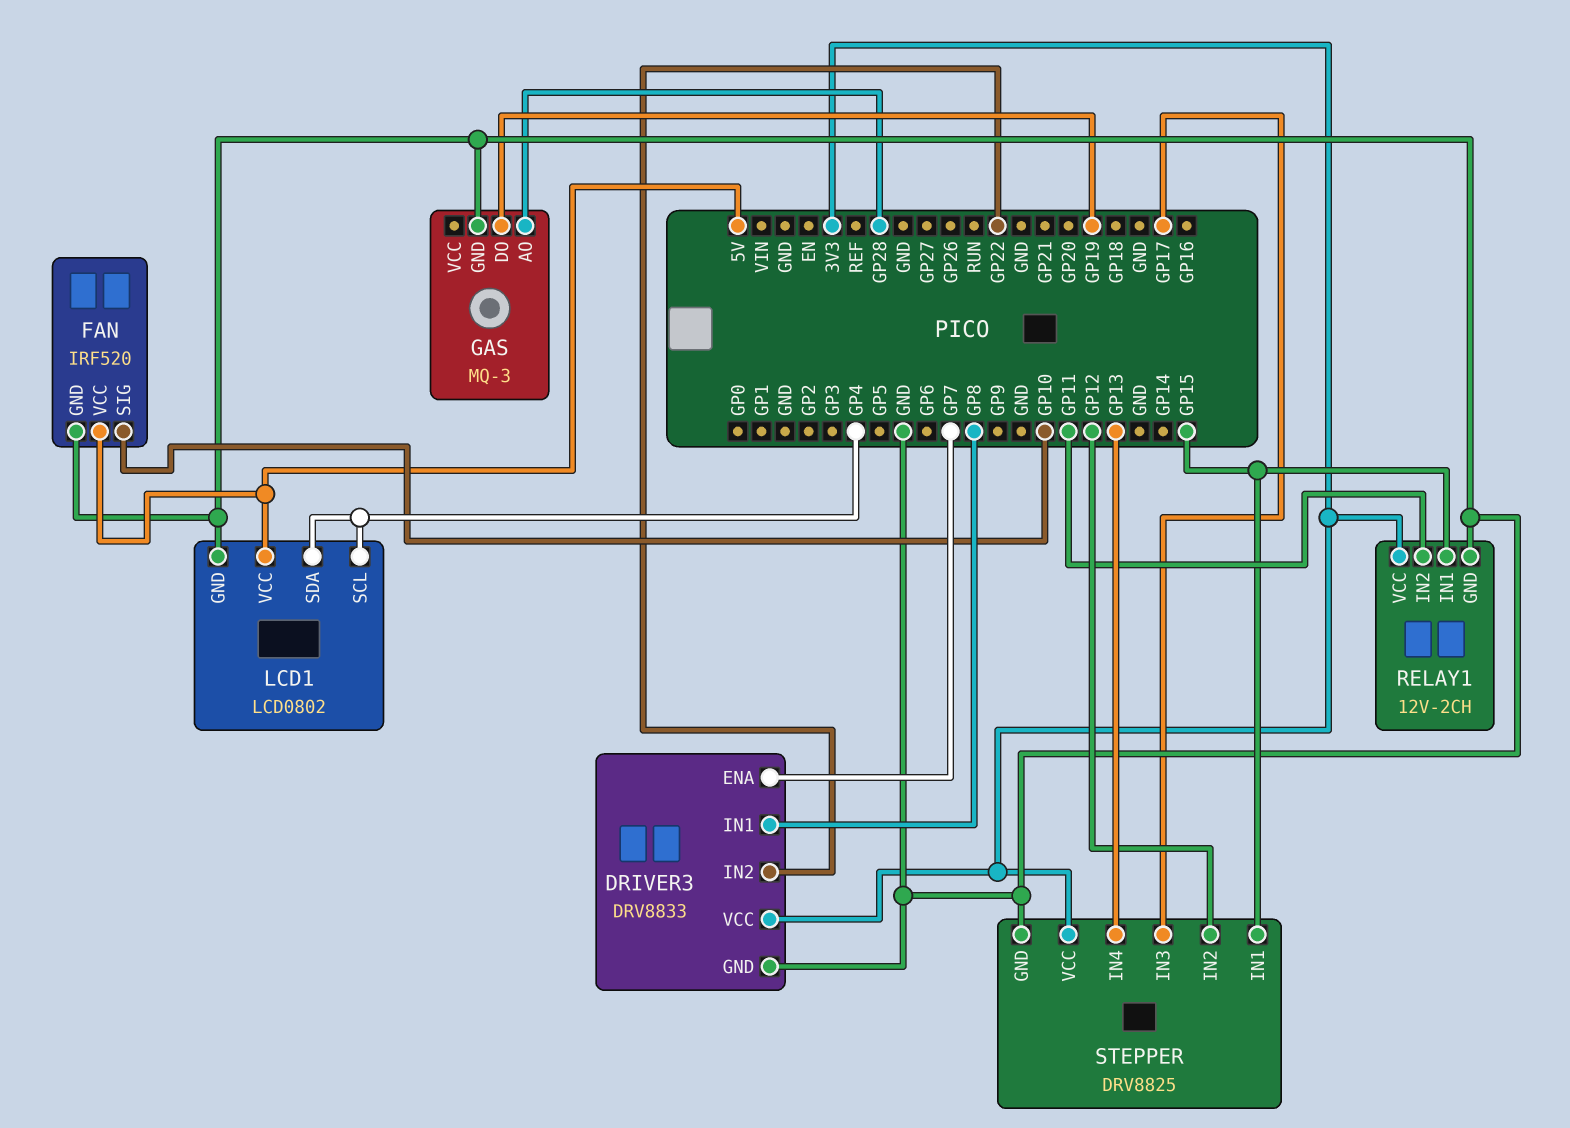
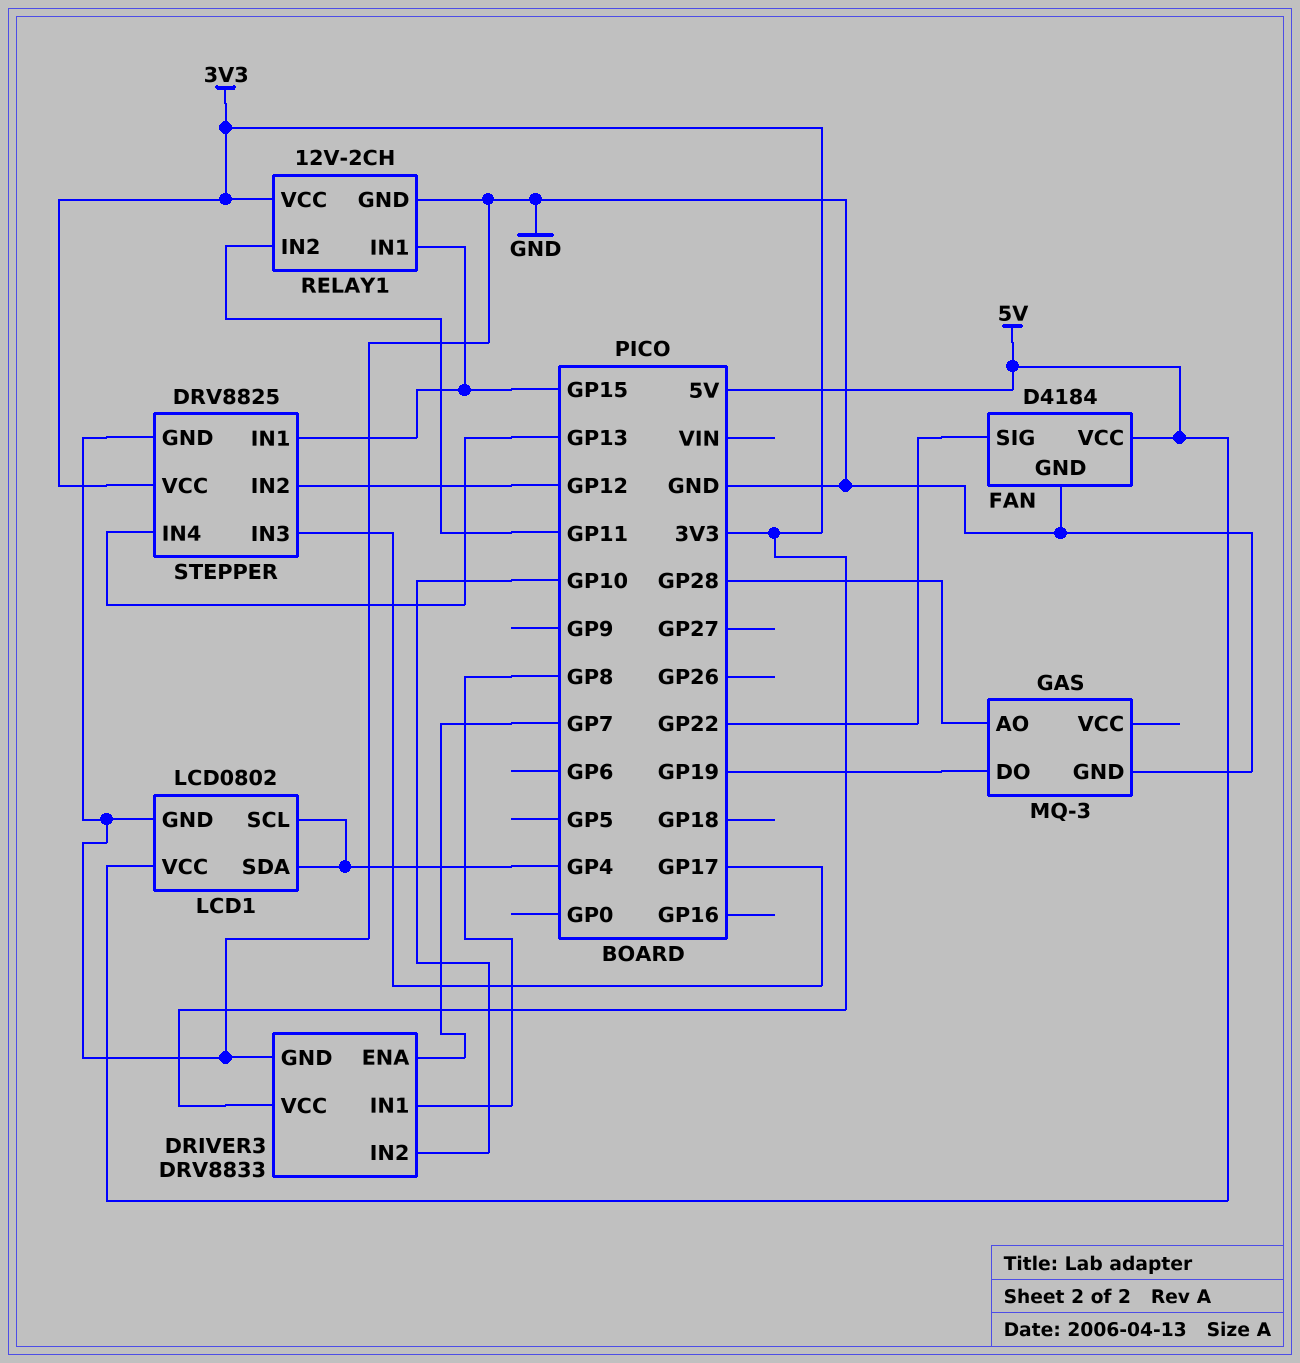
DRIVER3 pin IN2: GP22 -> GP10
FAN: IRF520 -> D4184
FAN pin SIG: GP10 -> GP22

